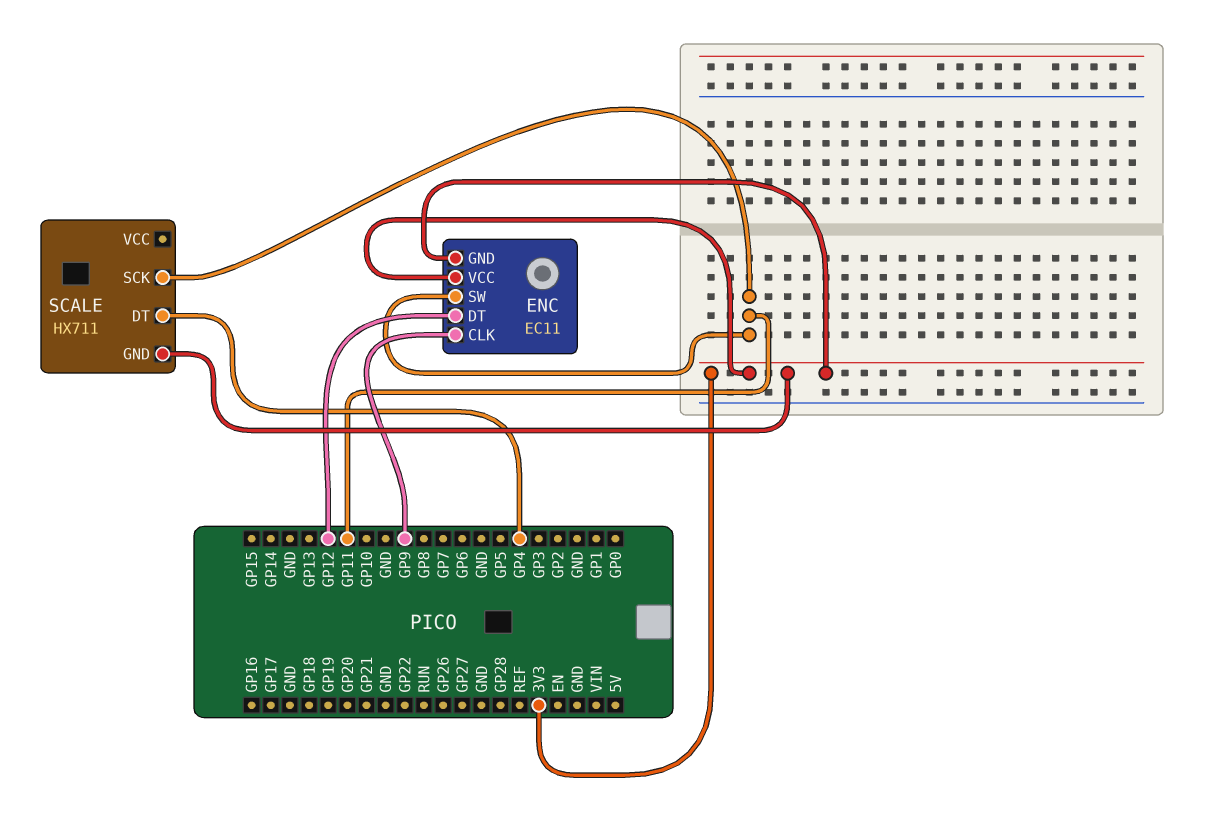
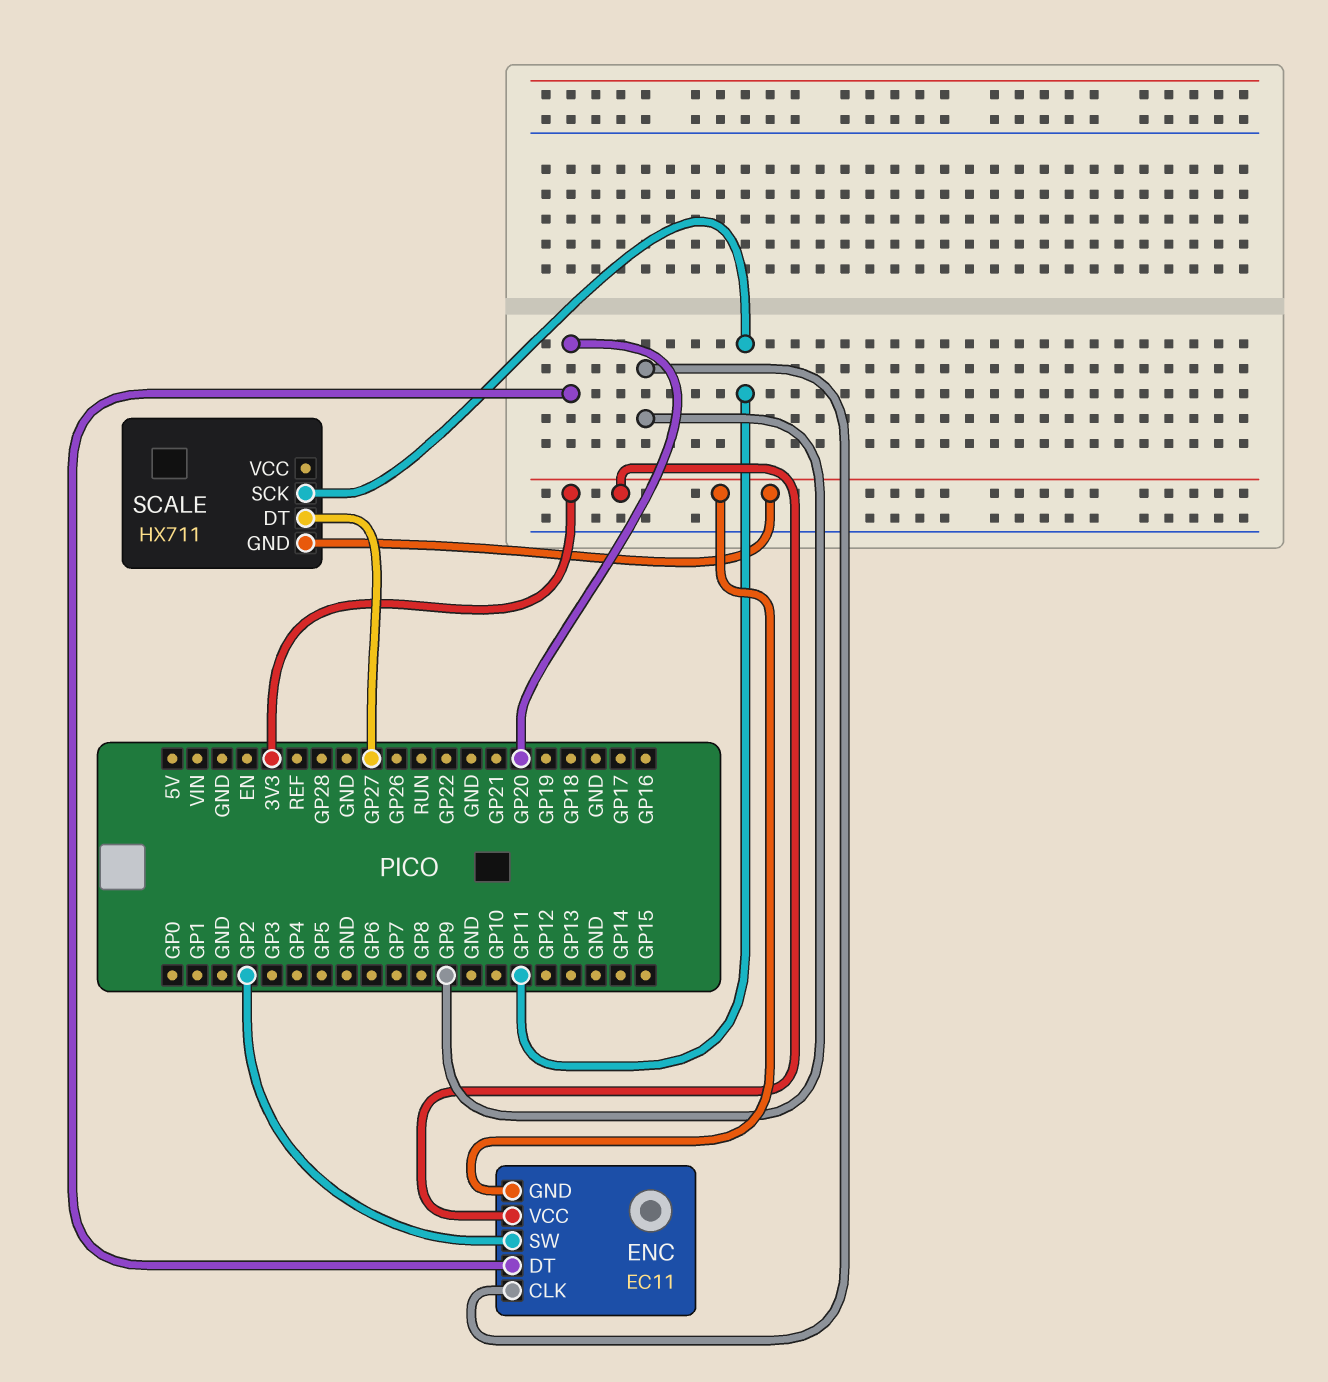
ENC pin DT: GP12 -> GP20
ENC pin SW: GP11 -> GP2
SCALE pin DT: GP4 -> GP27

